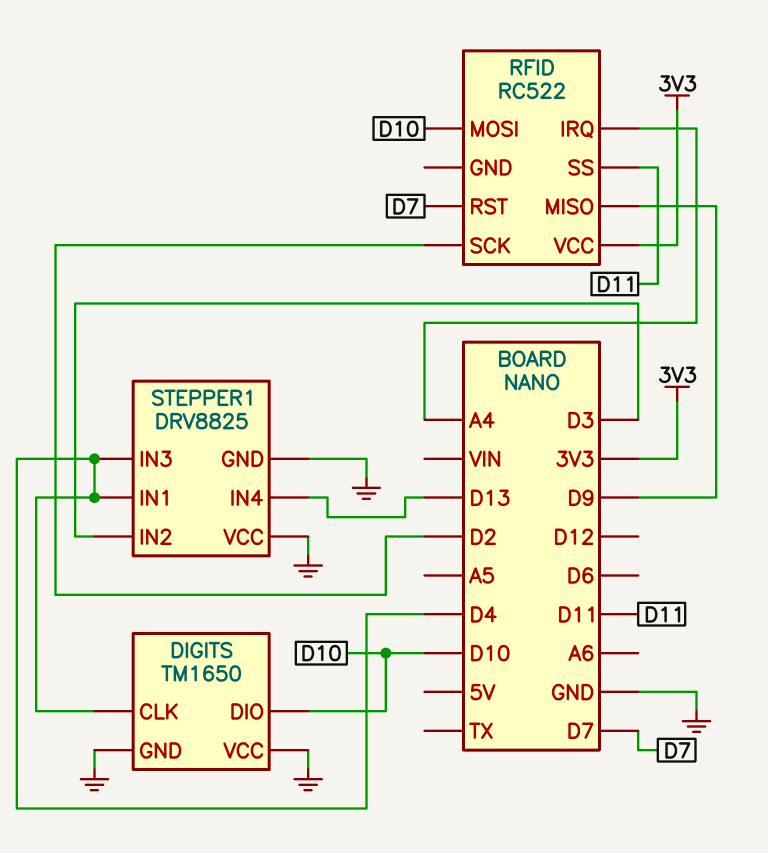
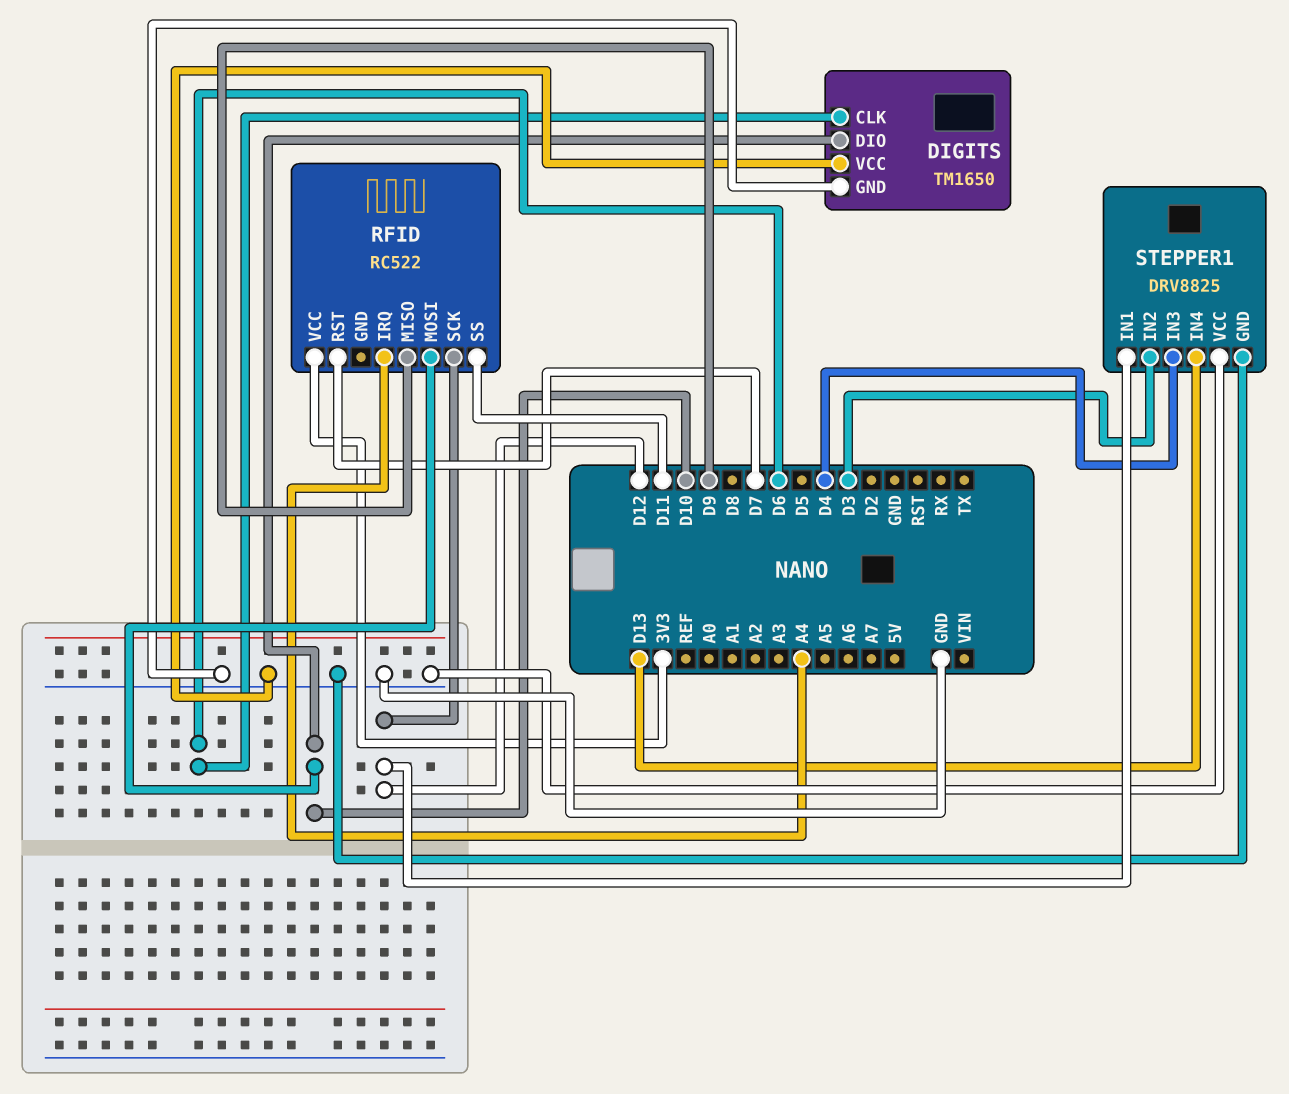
DIGITS pin CLK: D4 -> D6
RFID pin SCK: D2 -> D12
STEPPER1 pin IN1: D4 -> D12

